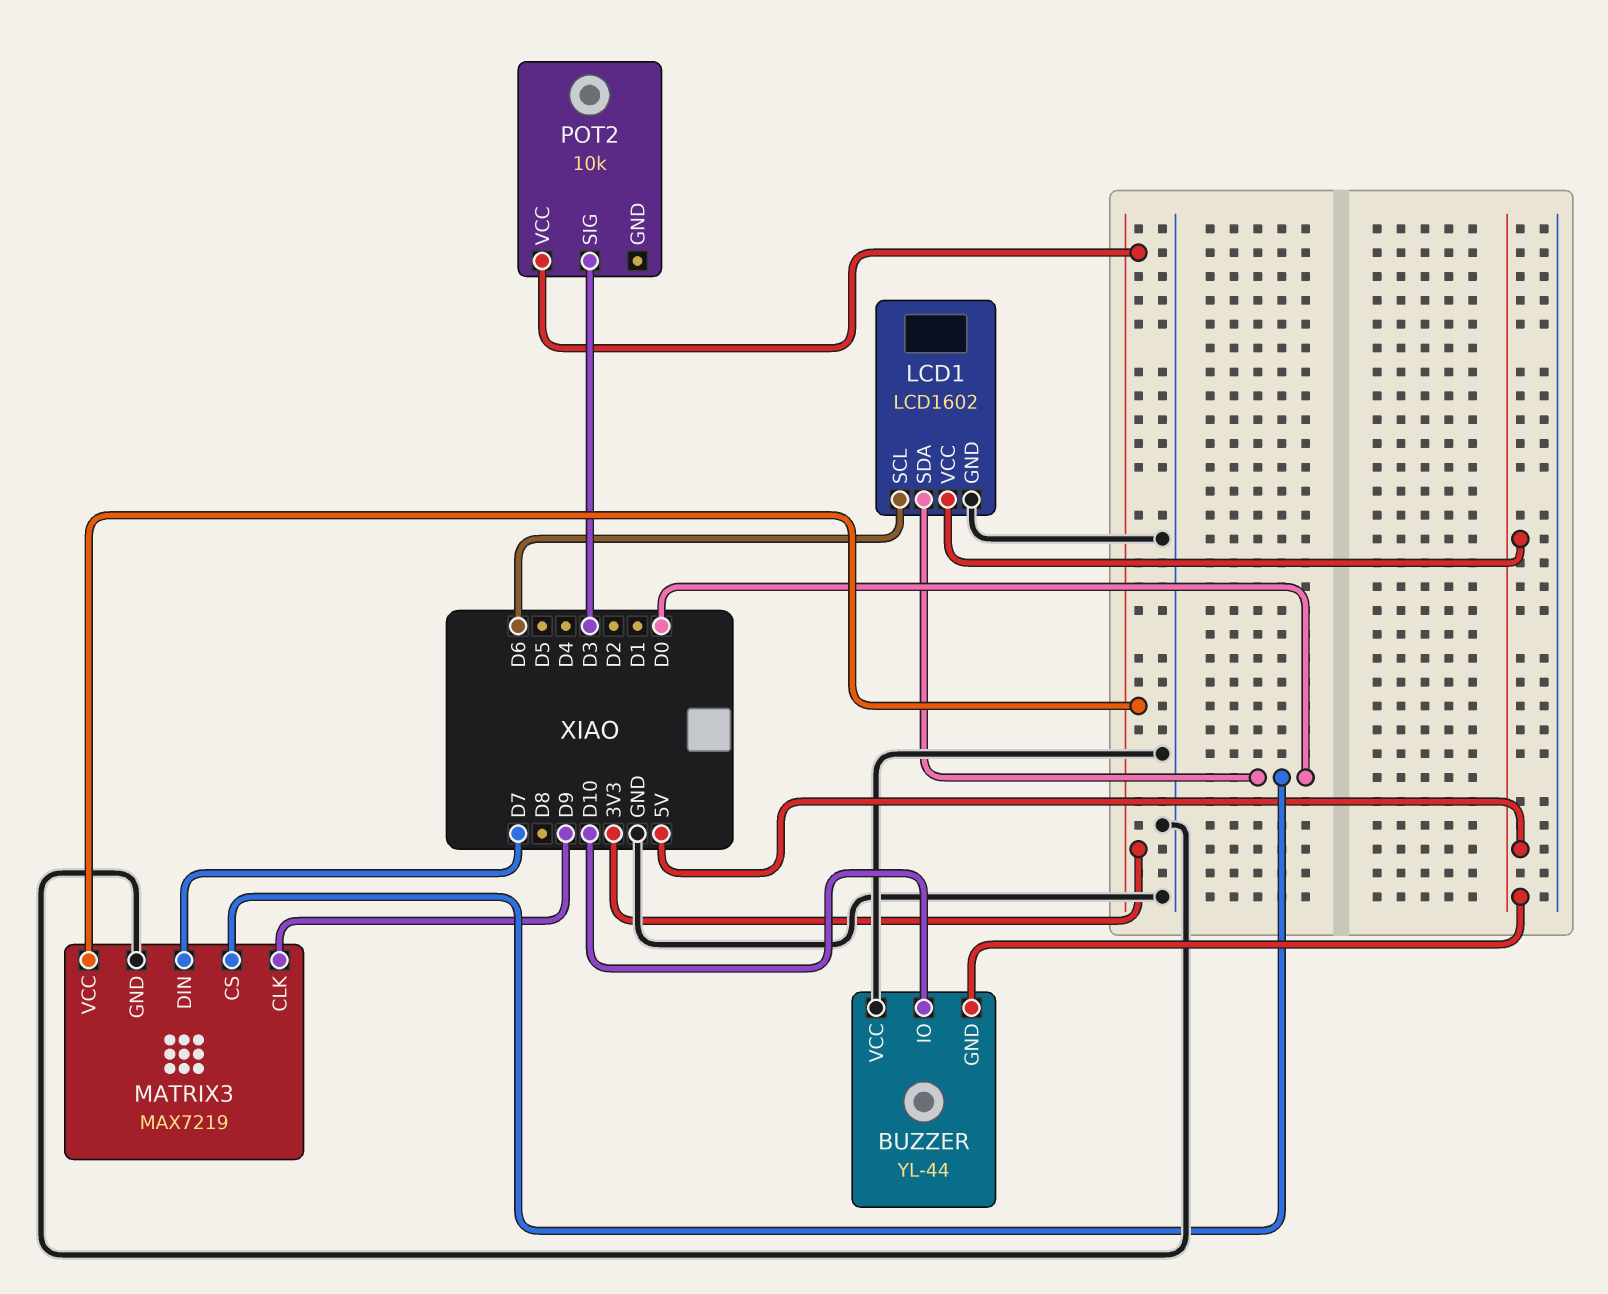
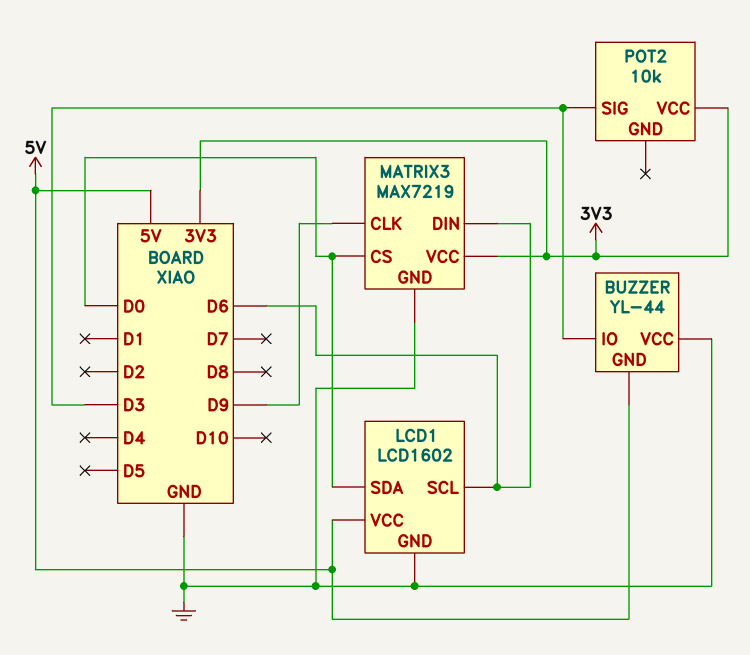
BUZZER pin IO: D10 -> D3
MATRIX3 pin DIN: D7 -> D6

